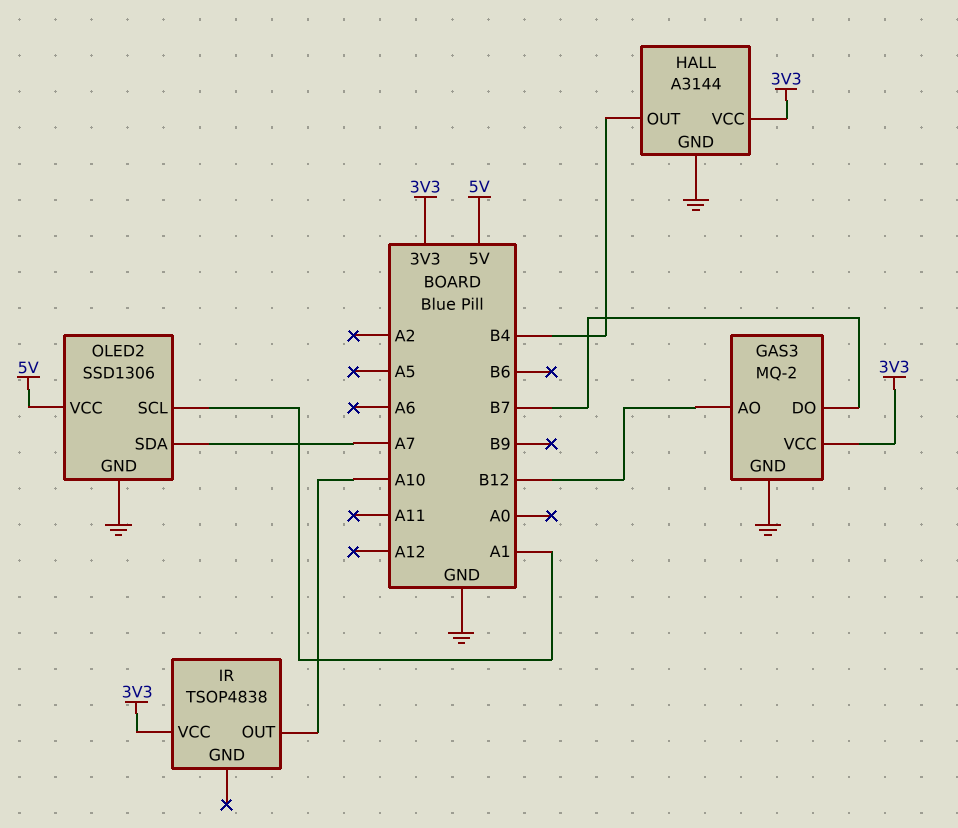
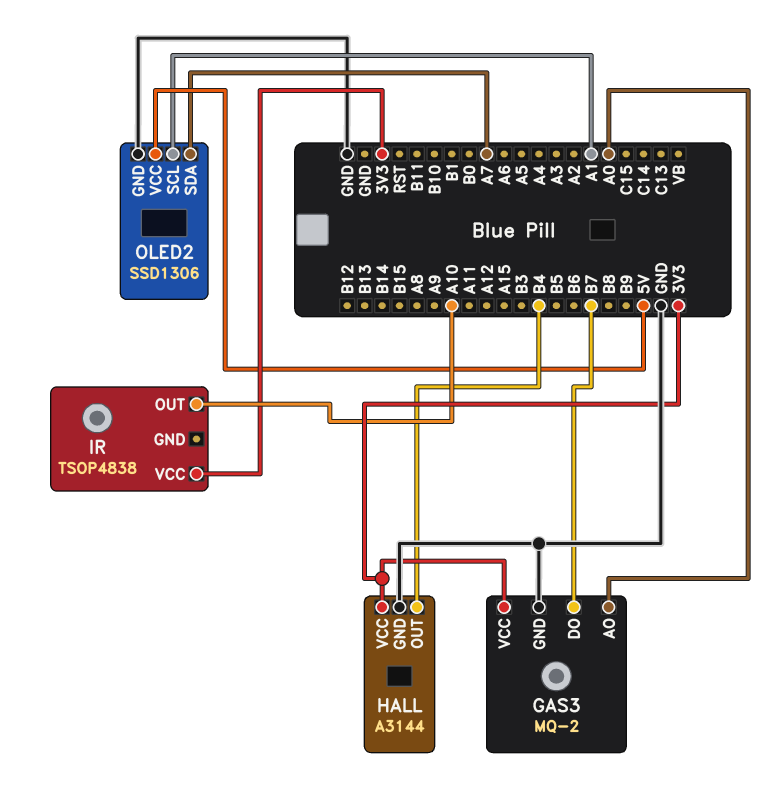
GAS3 pin AO: B12 -> A0

